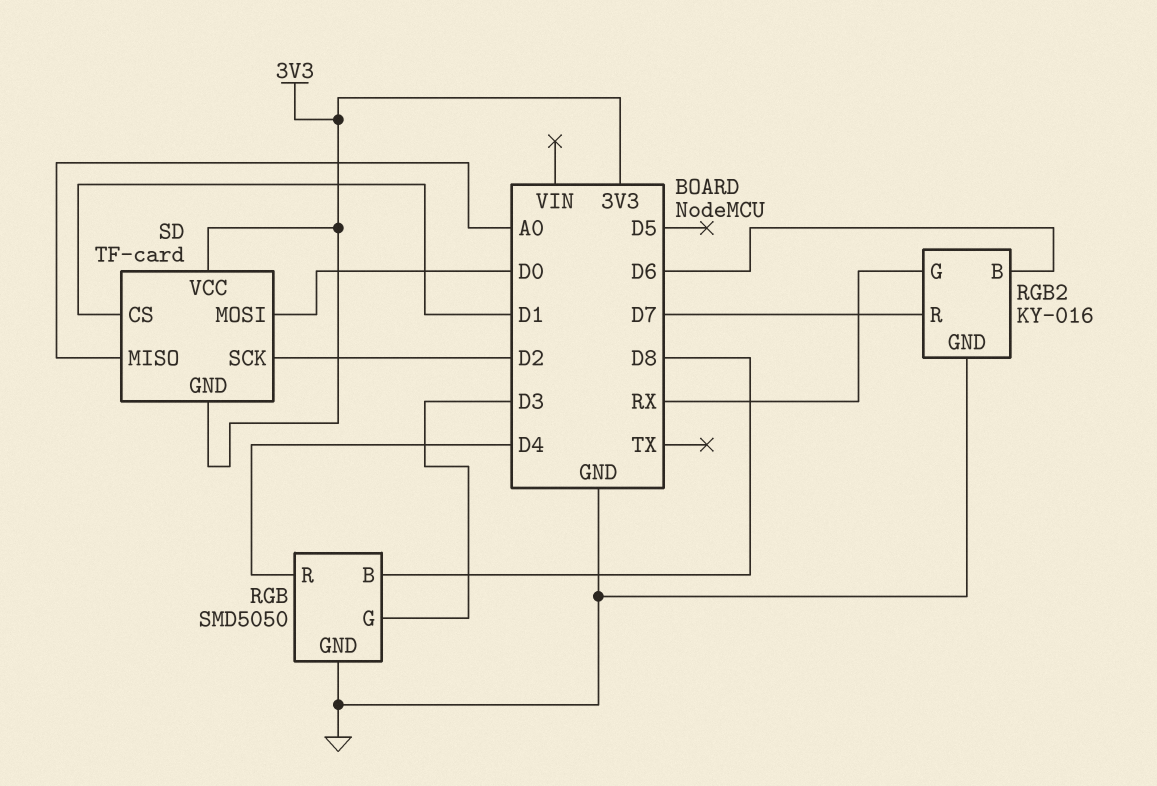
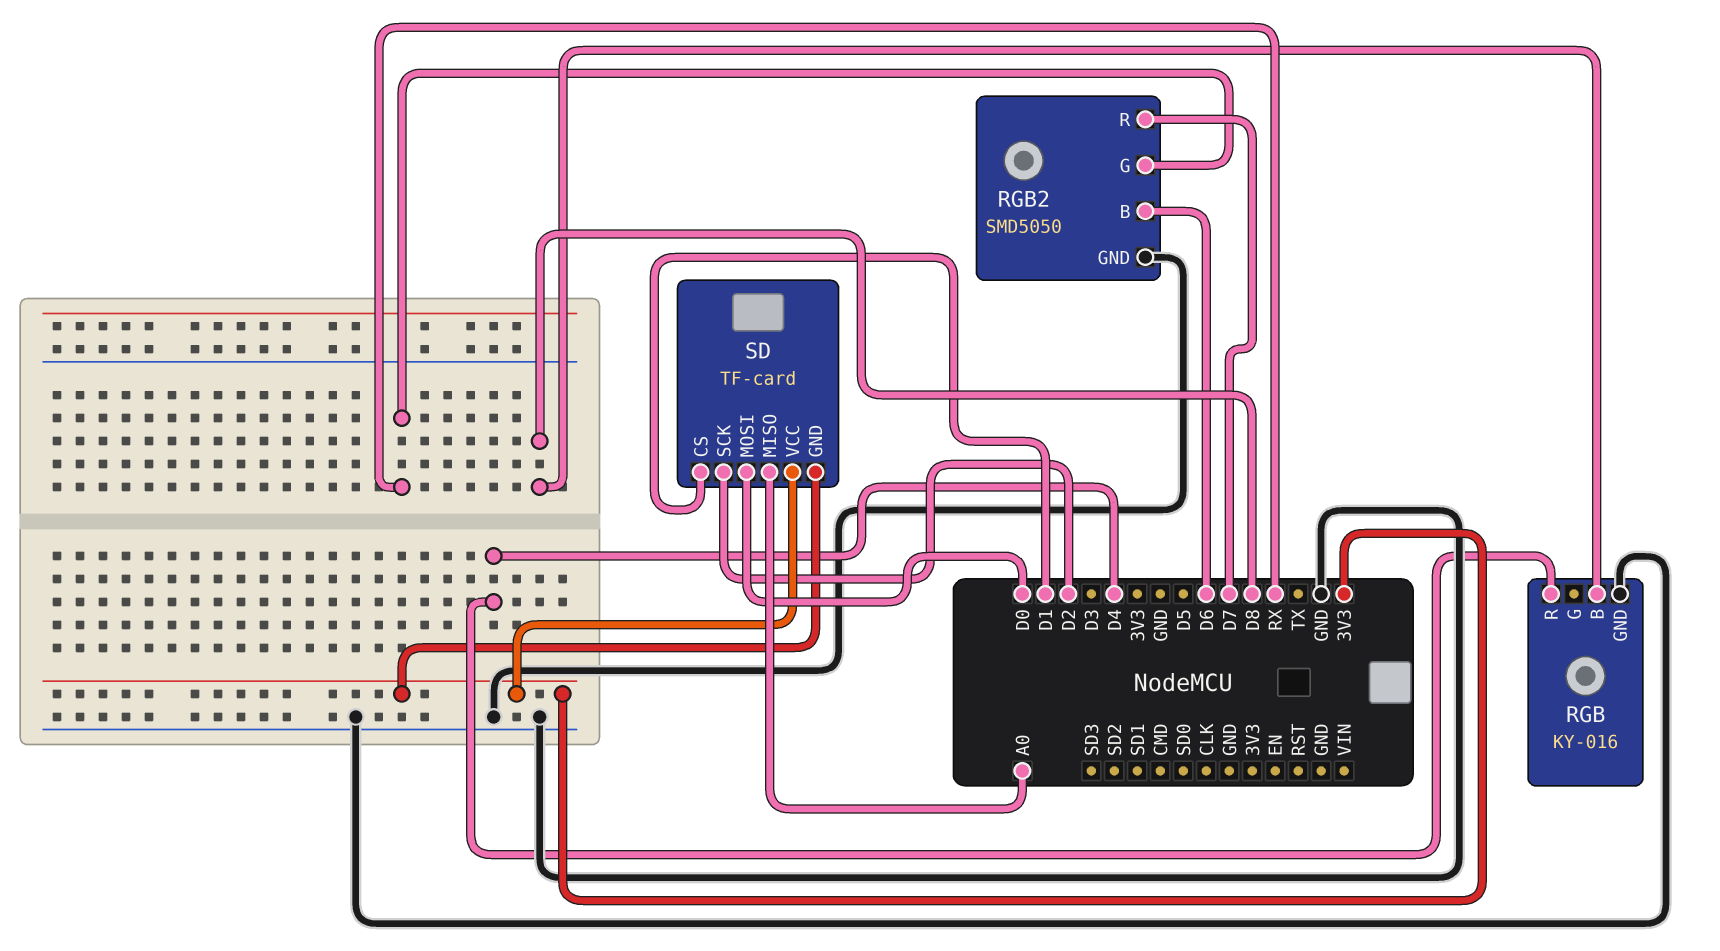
RGB: SMD5050 -> KY-016
RGB pin G: D3 -> none
RGB2: KY-016 -> SMD5050

